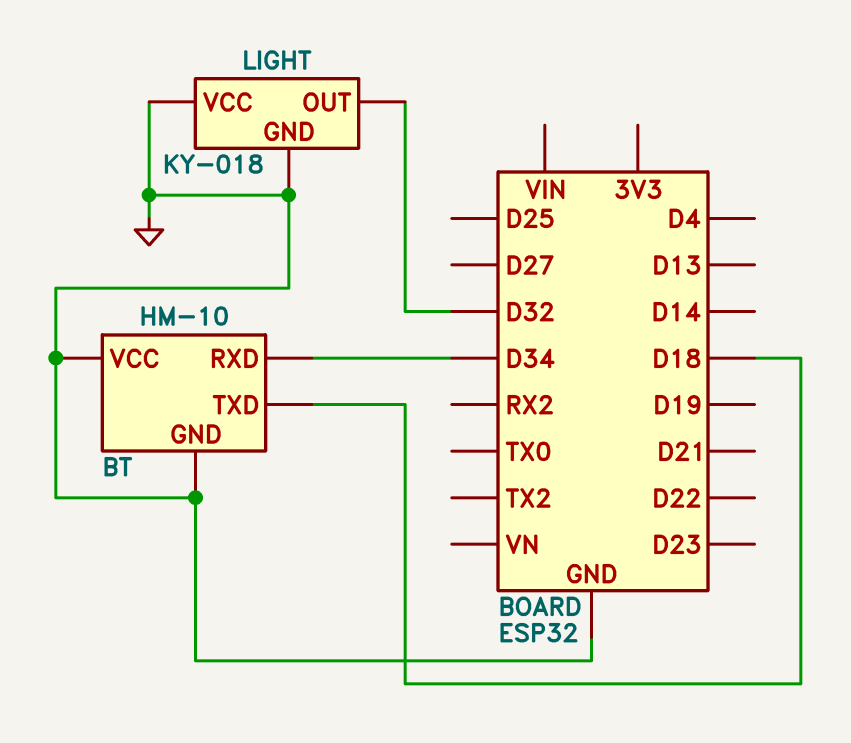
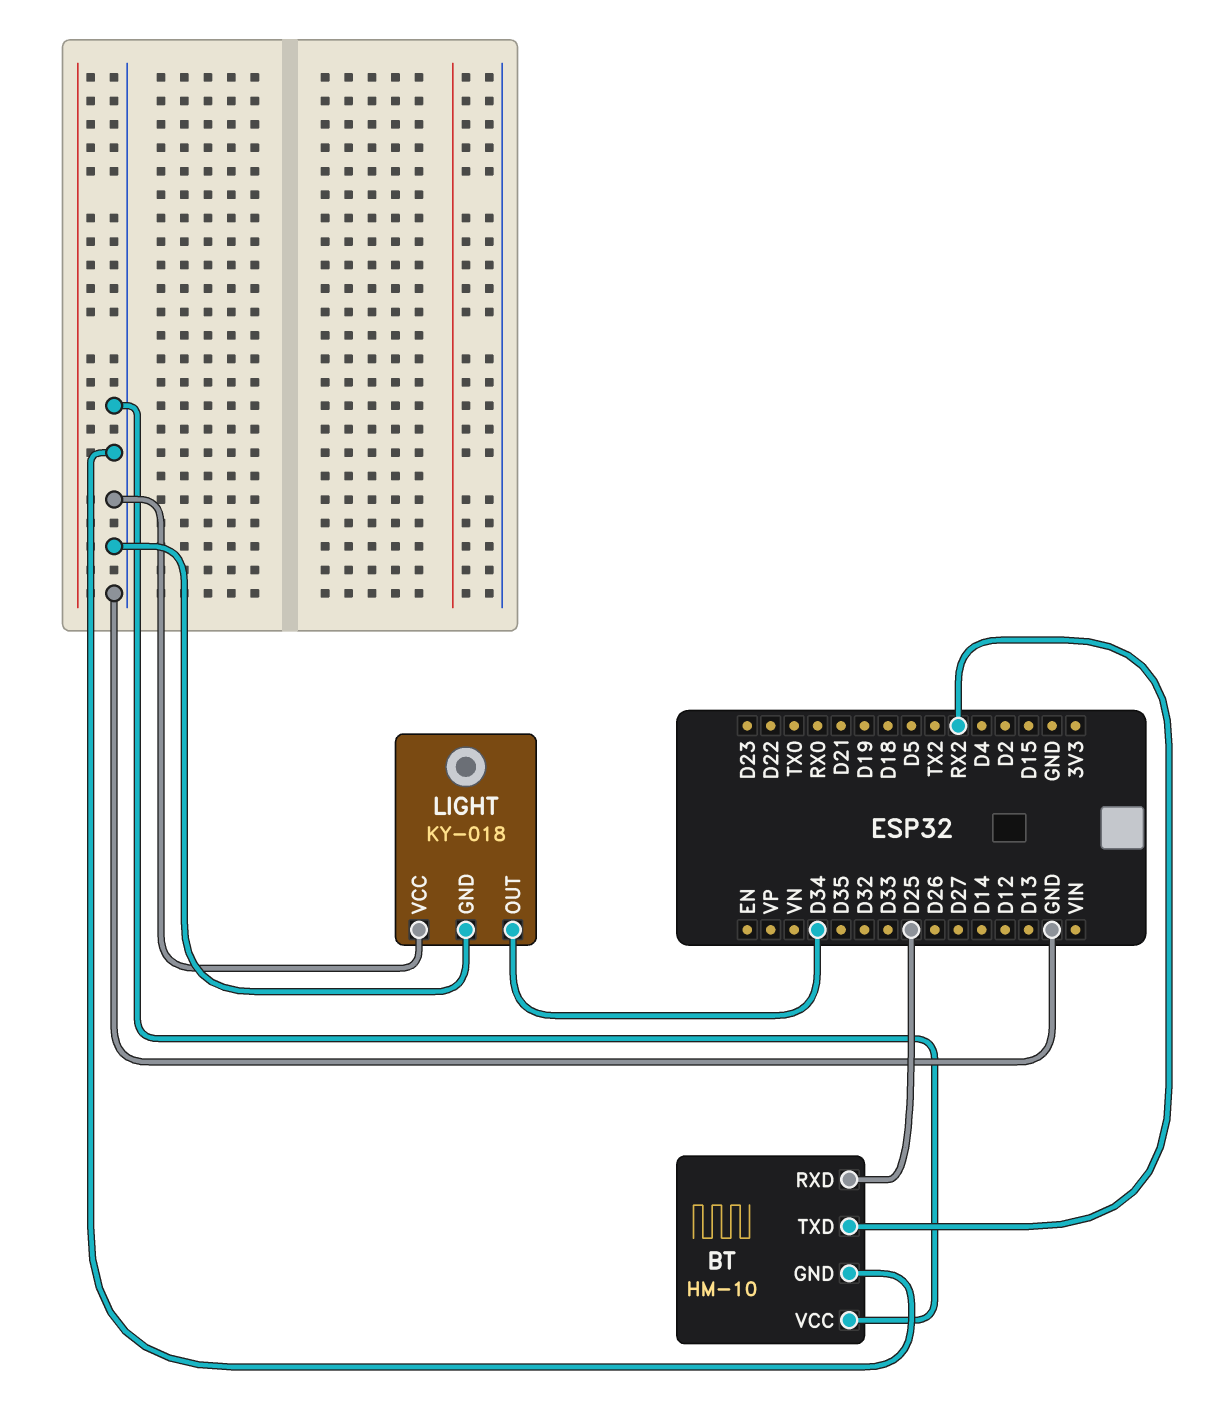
BT pin RXD: D34 -> D25
BT pin TXD: D18 -> RX2
LIGHT pin OUT: D32 -> D34

